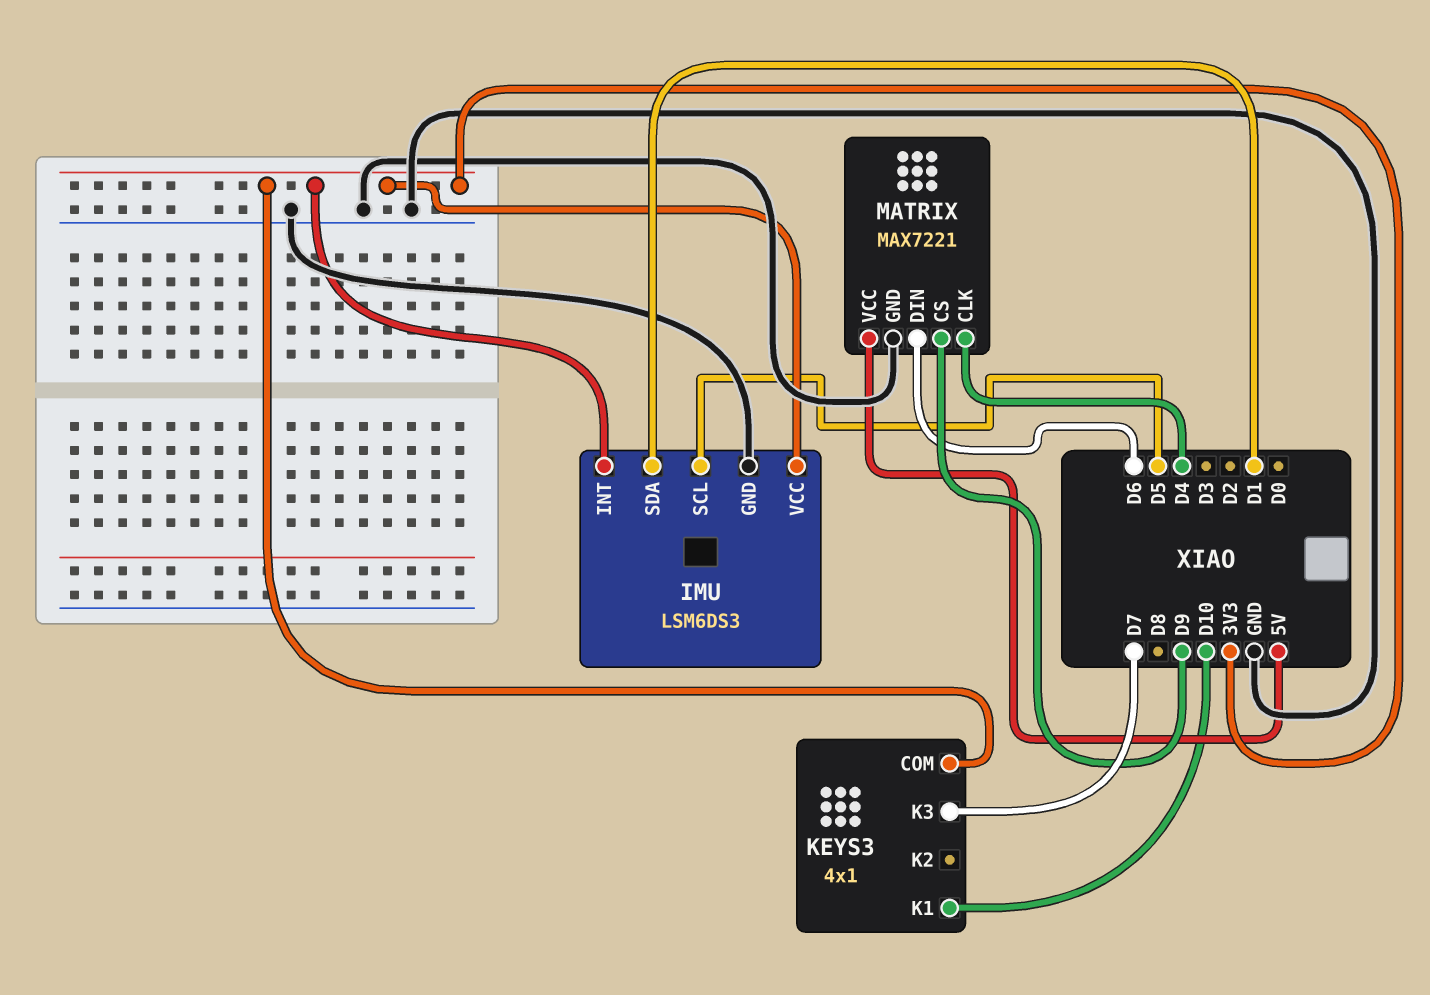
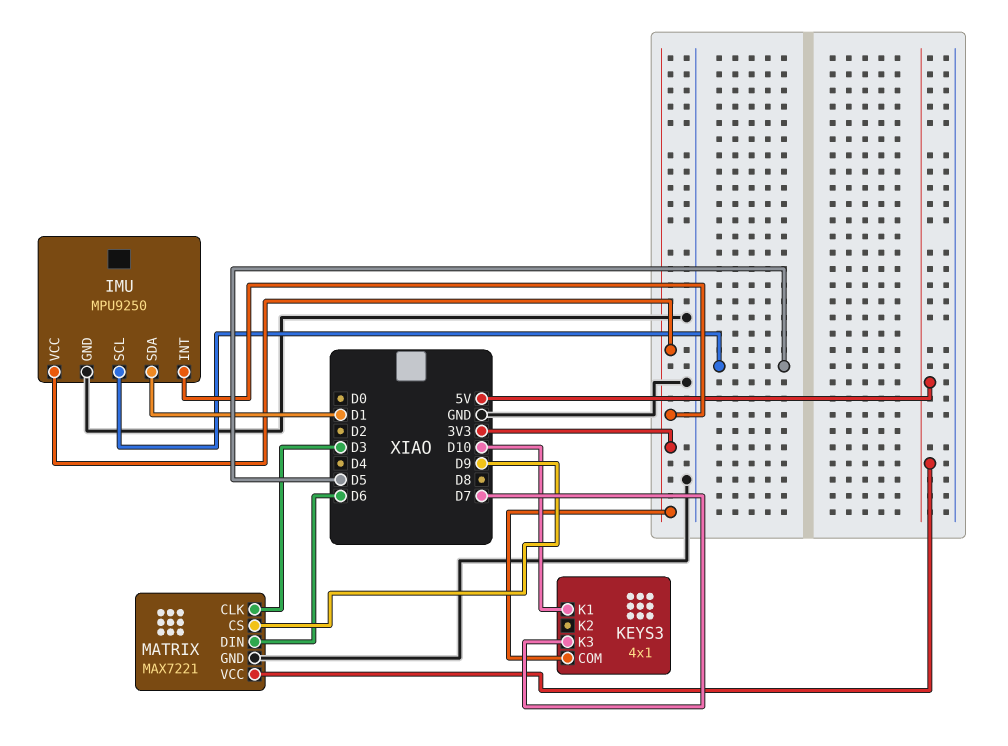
IMU: LSM6DS3 -> MPU9250
MATRIX pin CLK: D4 -> D3

